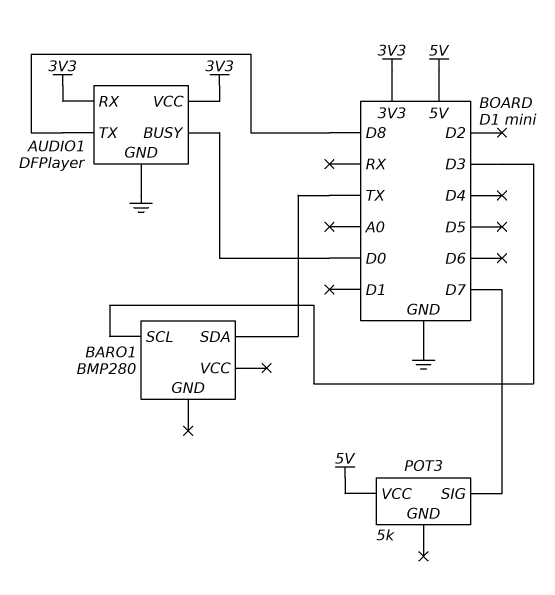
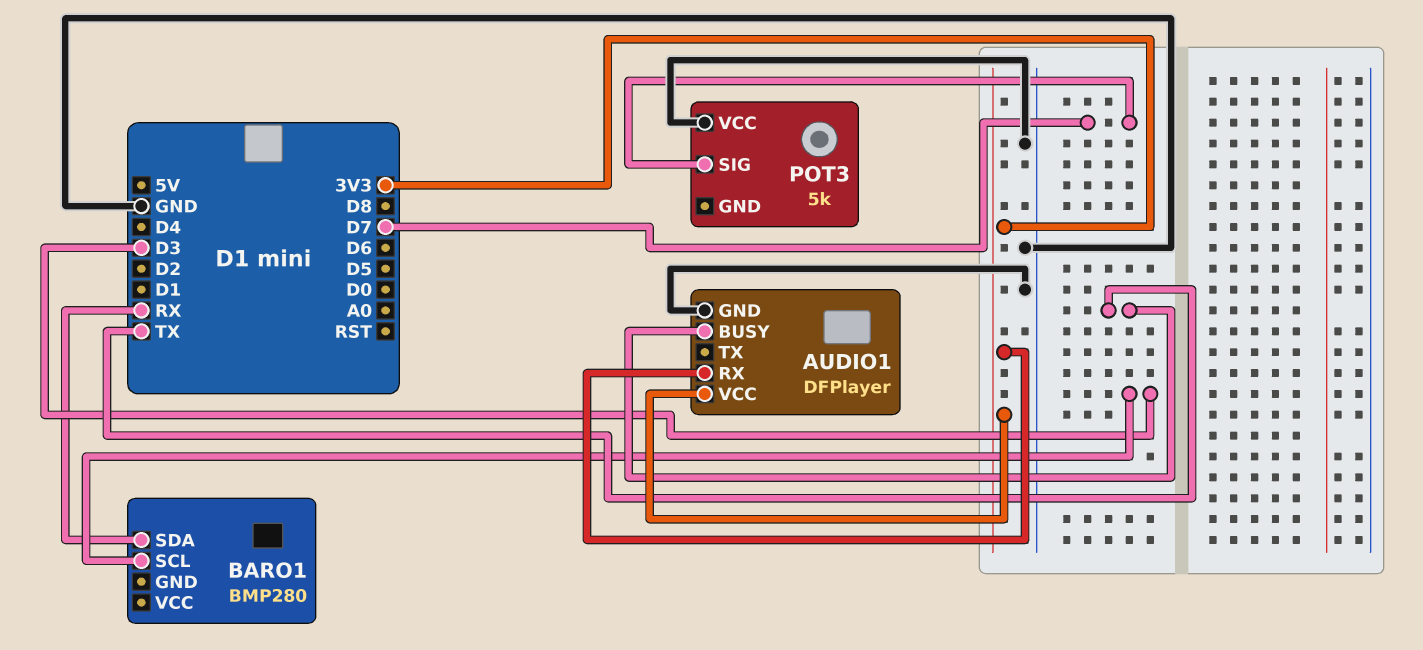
AUDIO1 pin BUSY: D0 -> TX
AUDIO1 pin TX: D8 -> none
BARO1 pin SDA: TX -> RX
POT3 pin VCC: 5V -> GND

